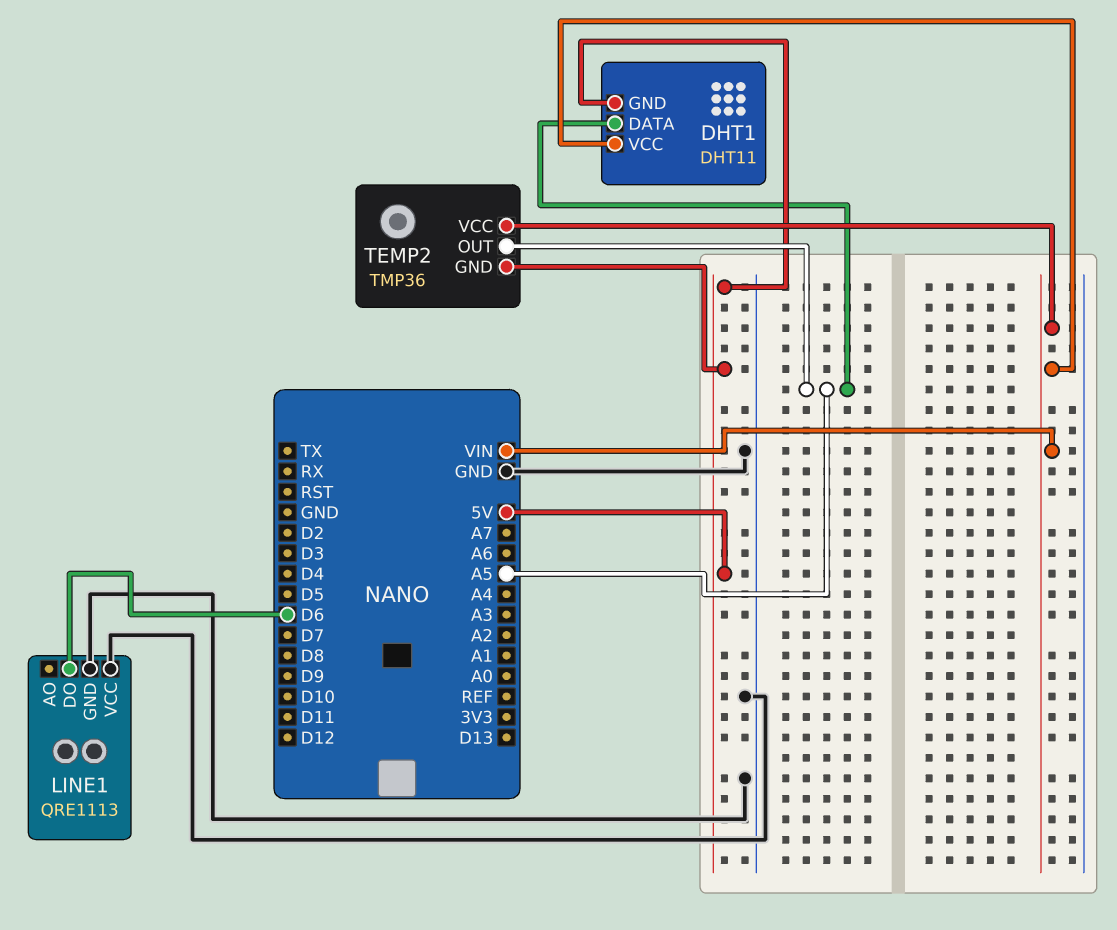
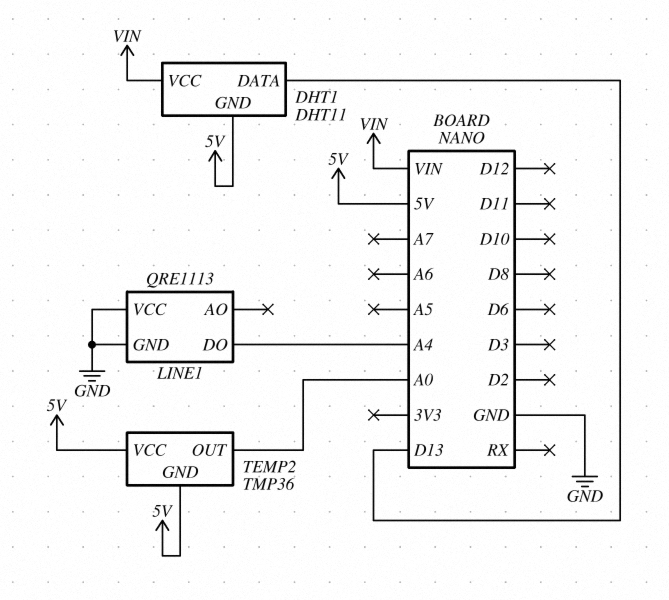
DHT1 pin DATA: A5 -> D13
LINE1 pin DO: D6 -> A4
TEMP2 pin OUT: A5 -> A0
TEMP2 pin VCC: VIN -> 5V

